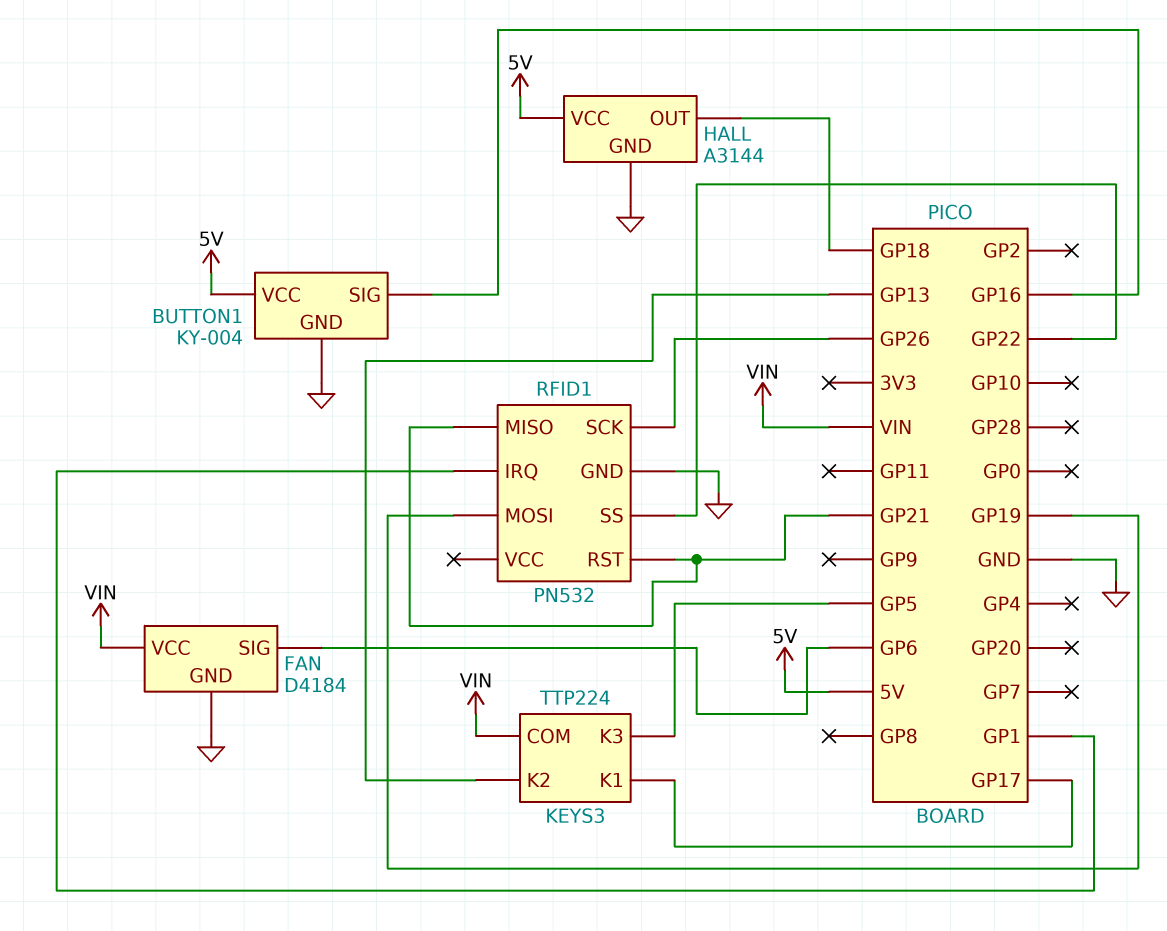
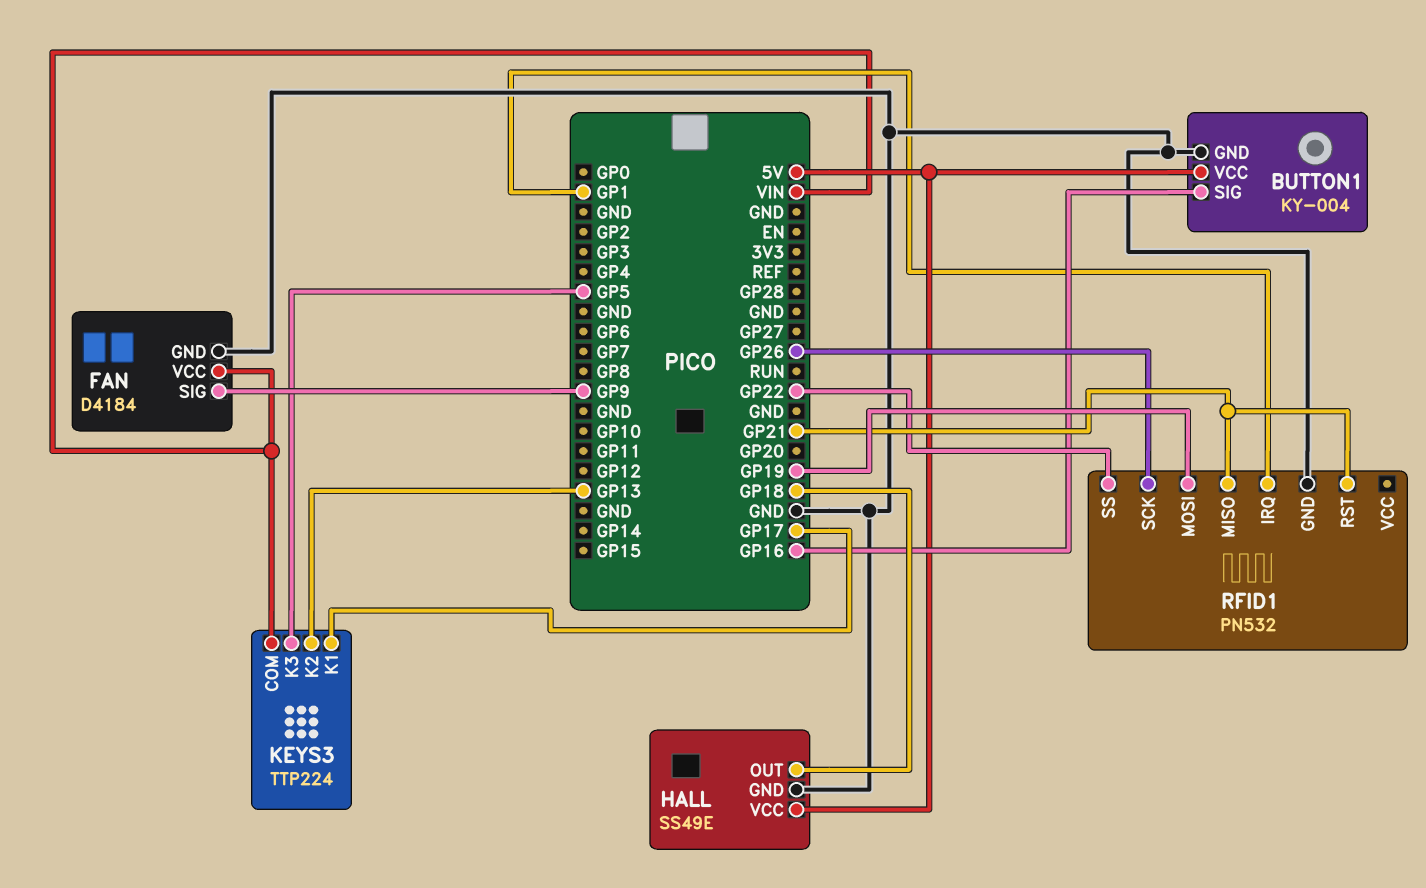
FAN pin SIG: GP6 -> GP9
HALL: A3144 -> SS49E

